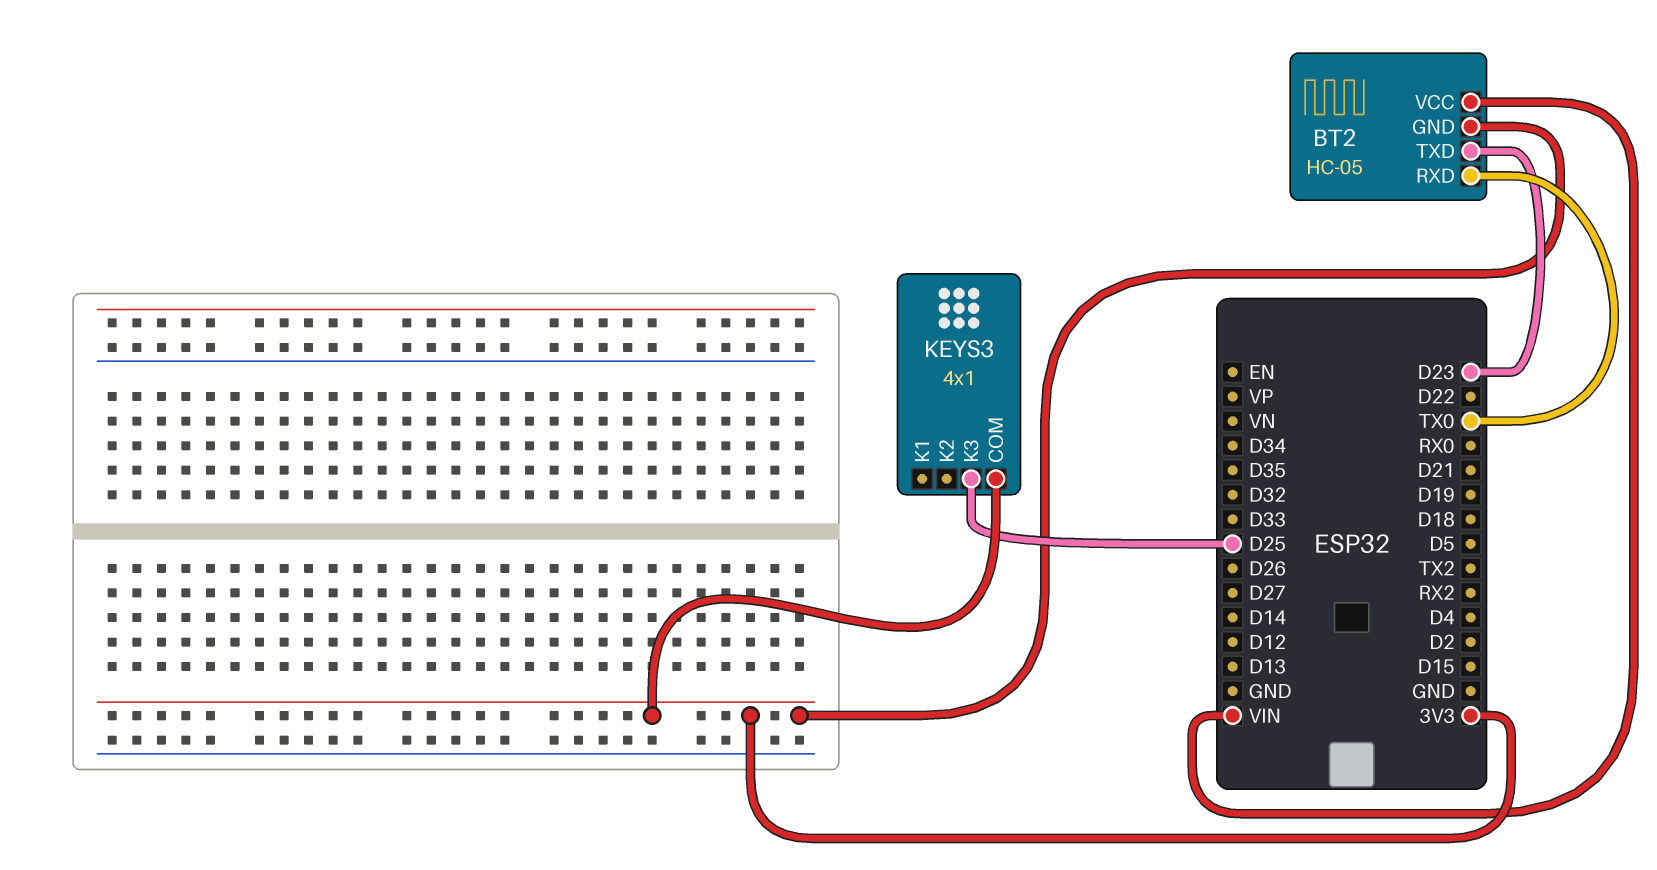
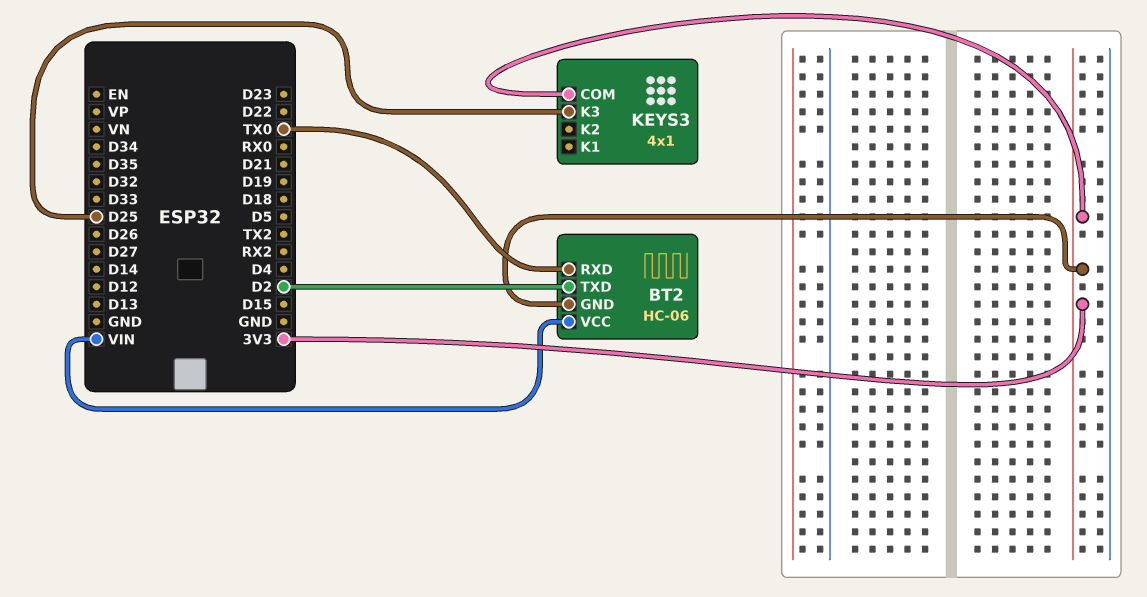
BT2: HC-05 -> HC-06
BT2 pin TXD: D23 -> D2

